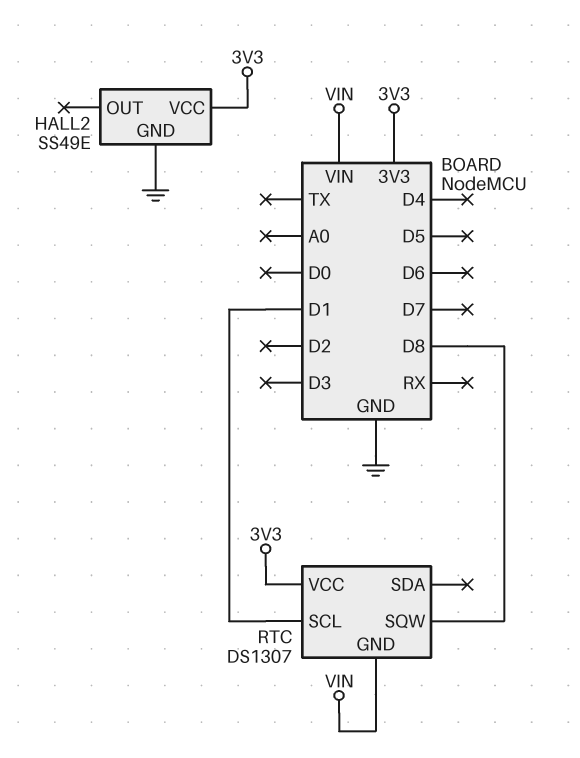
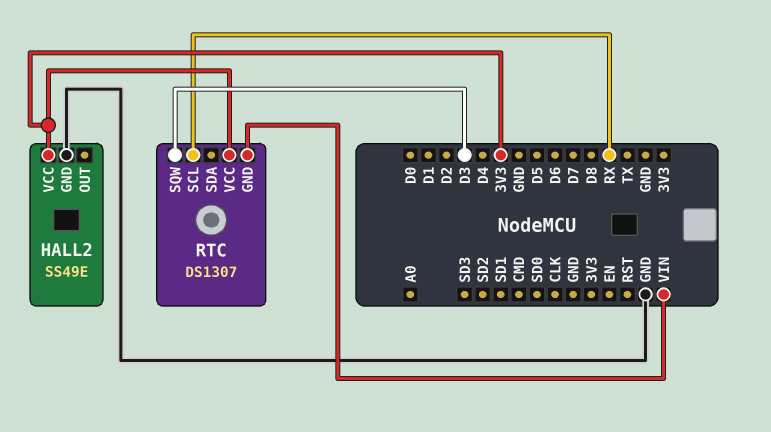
RTC pin SCL: D1 -> RX
RTC pin SQW: D8 -> D3

